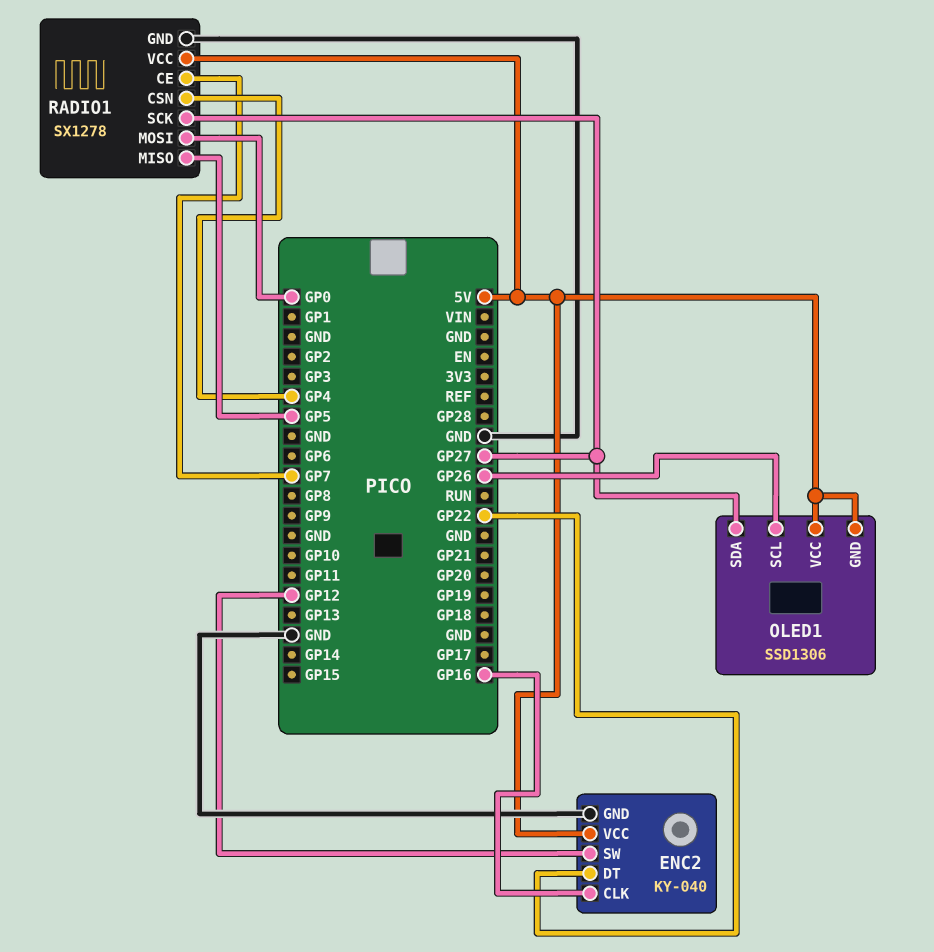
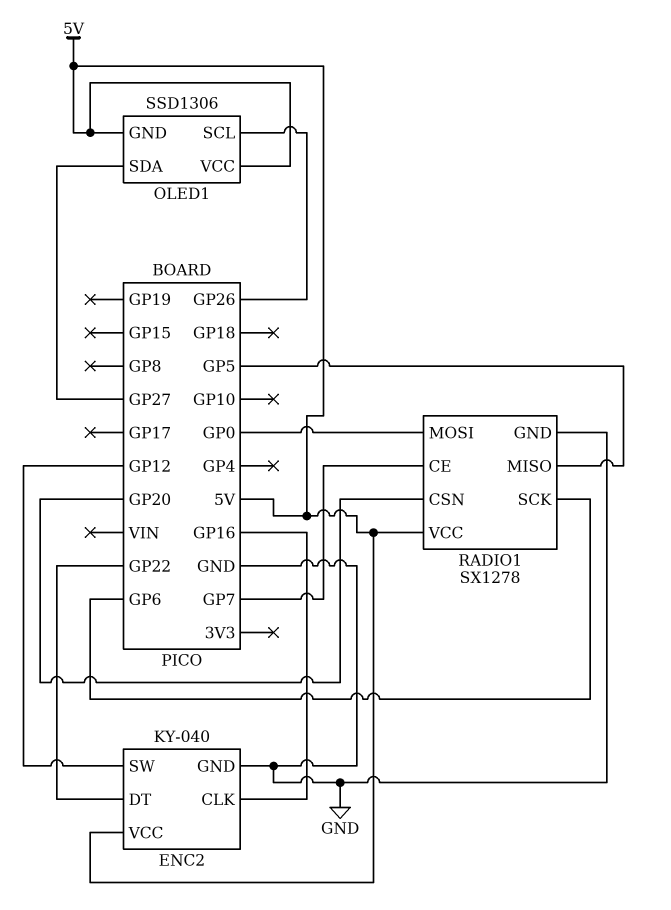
RADIO1 pin CSN: GP4 -> GP20
RADIO1 pin SCK: GP27 -> GP6

